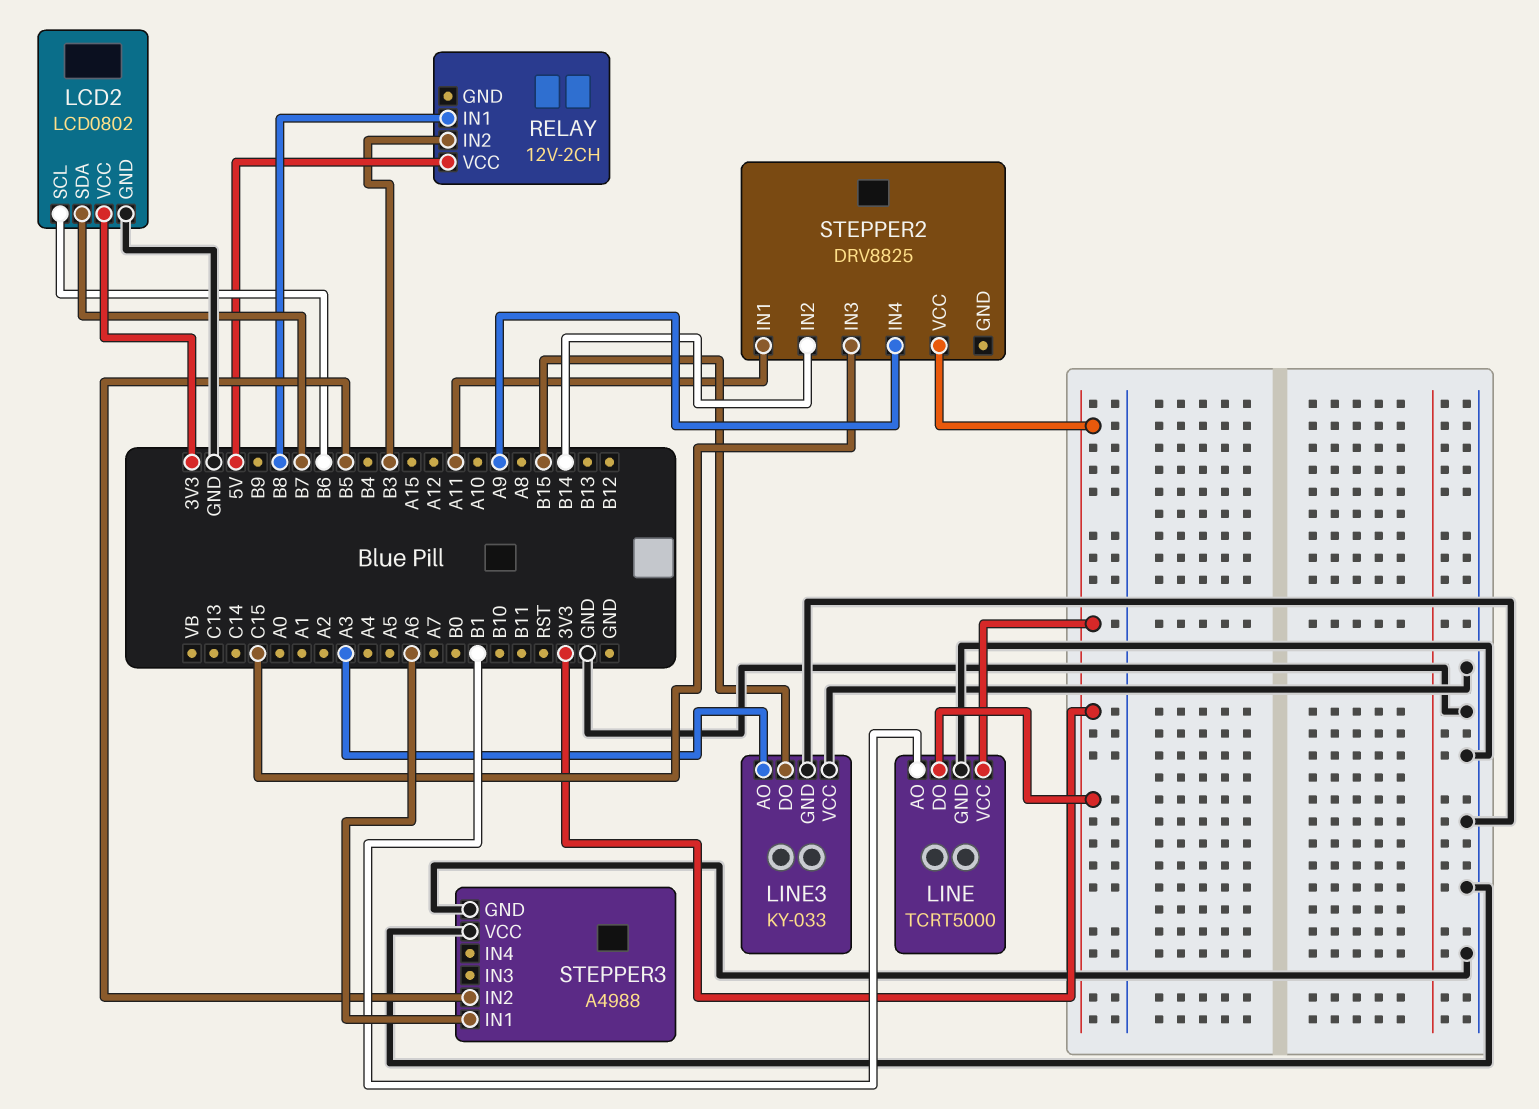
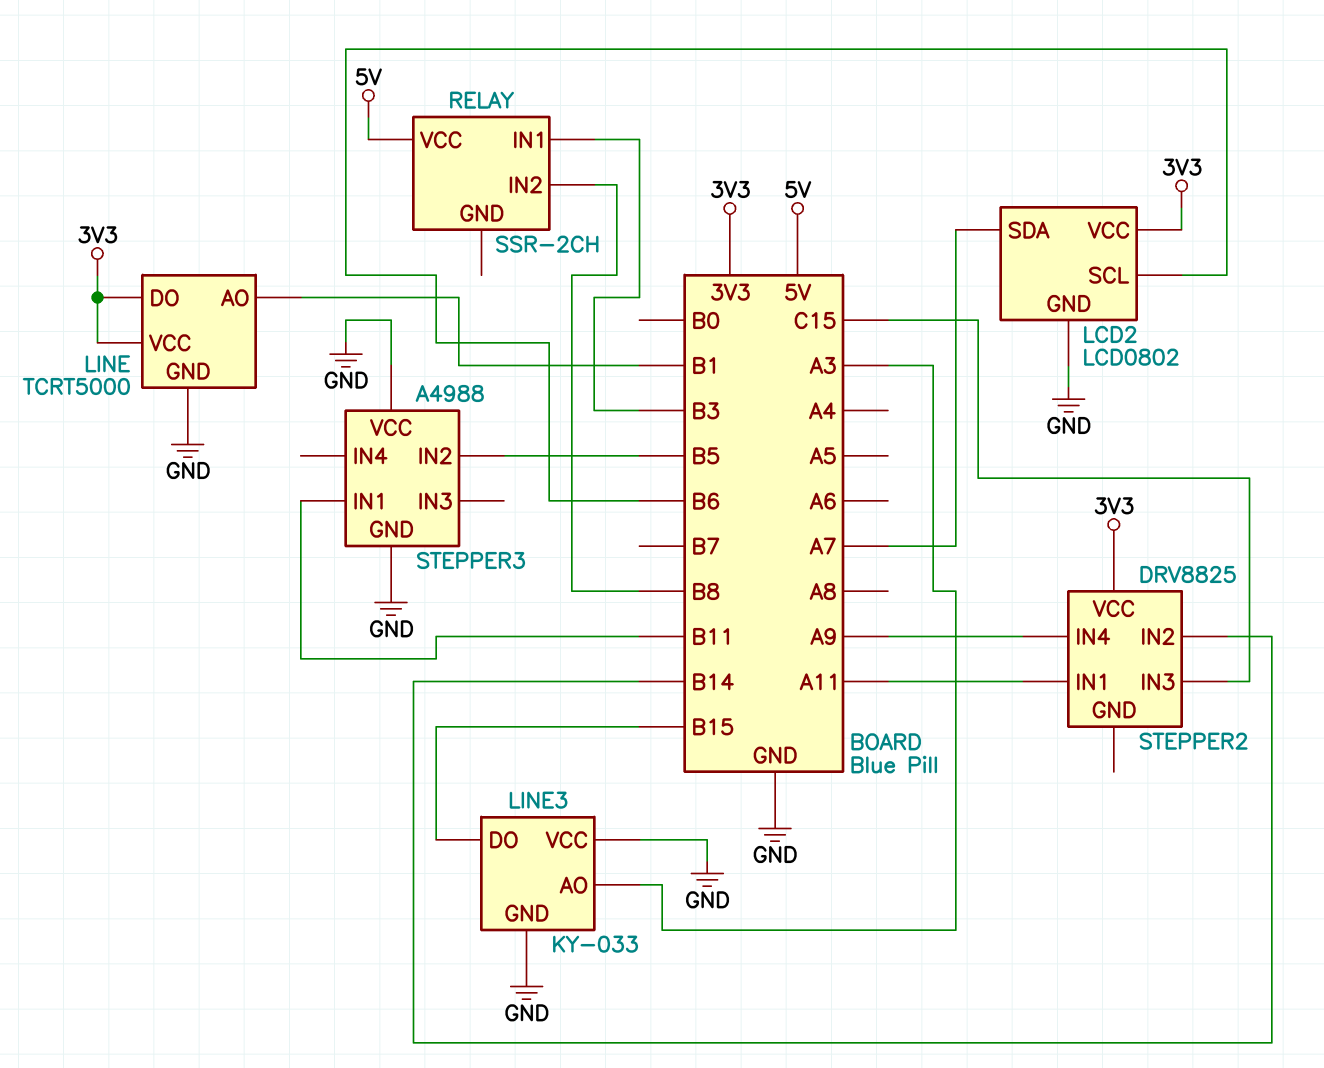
LCD2 pin SDA: B7 -> A7
RELAY: 12V-2CH -> SSR-2CH
RELAY pin IN1: B8 -> B3
RELAY pin IN2: B3 -> B8
STEPPER3 pin IN1: A6 -> B11

